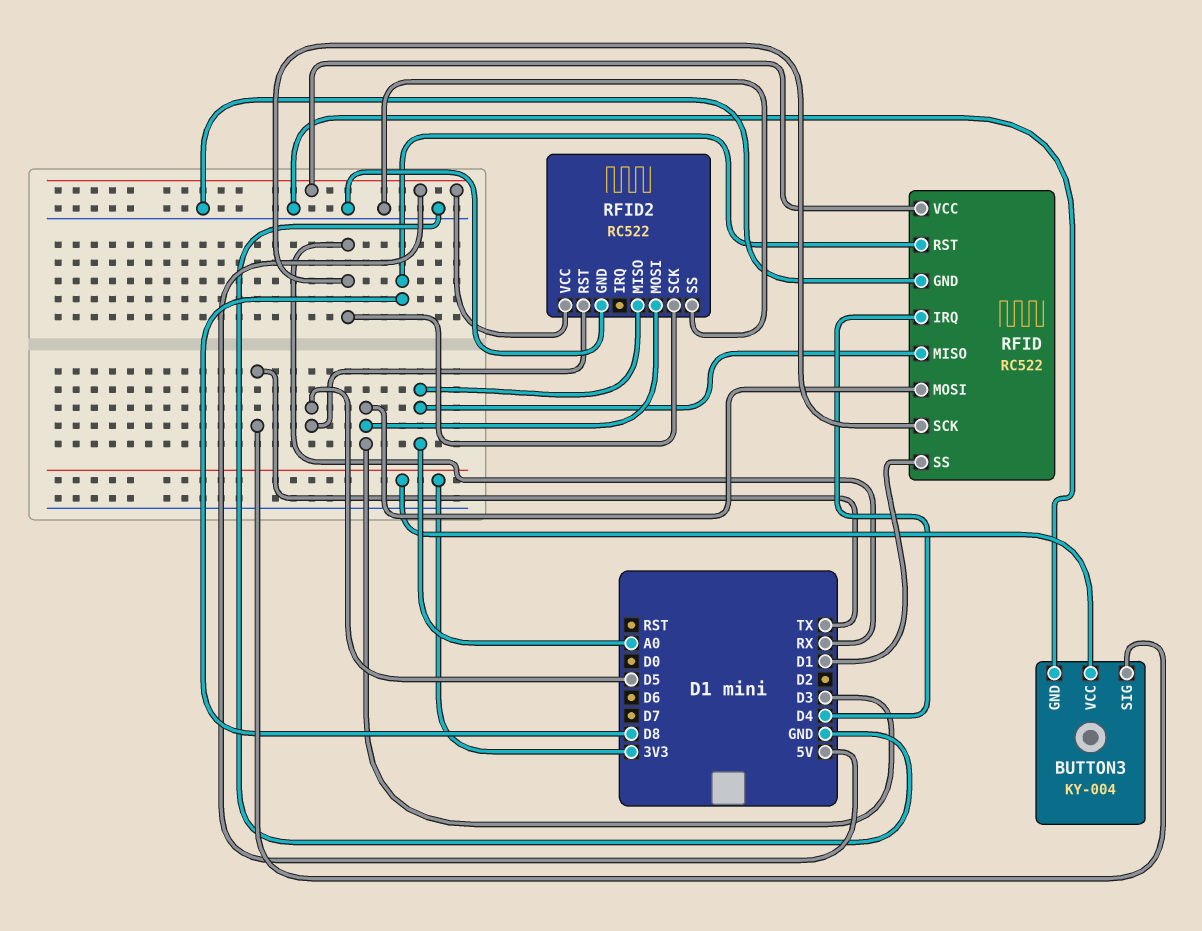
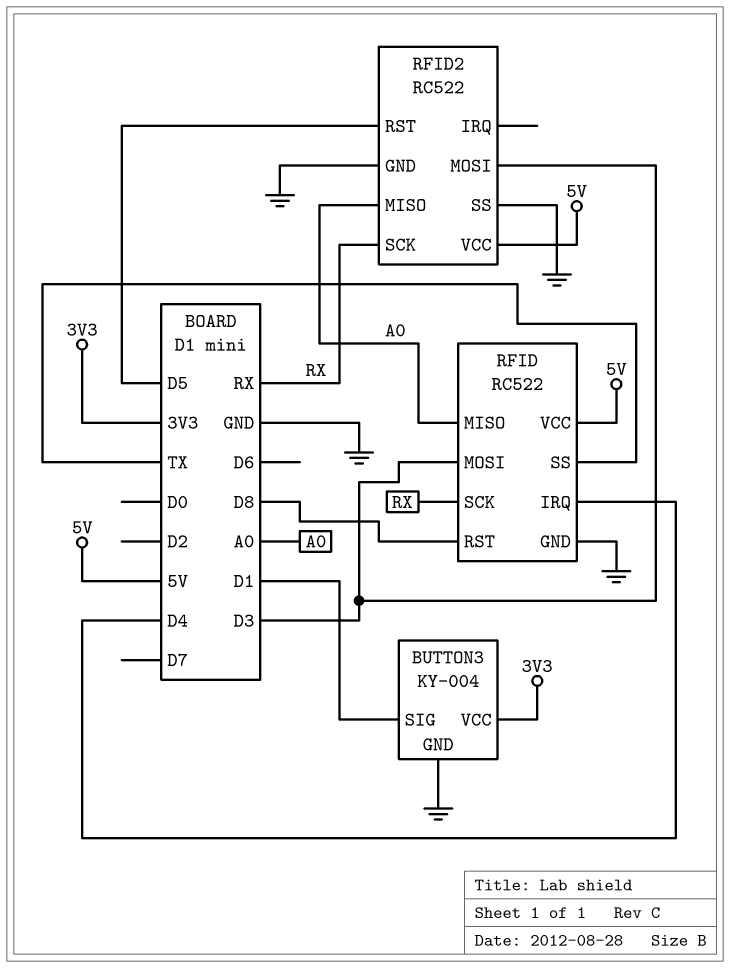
BUTTON3 pin SIG: TX -> D1
RFID pin SS: D1 -> TX

